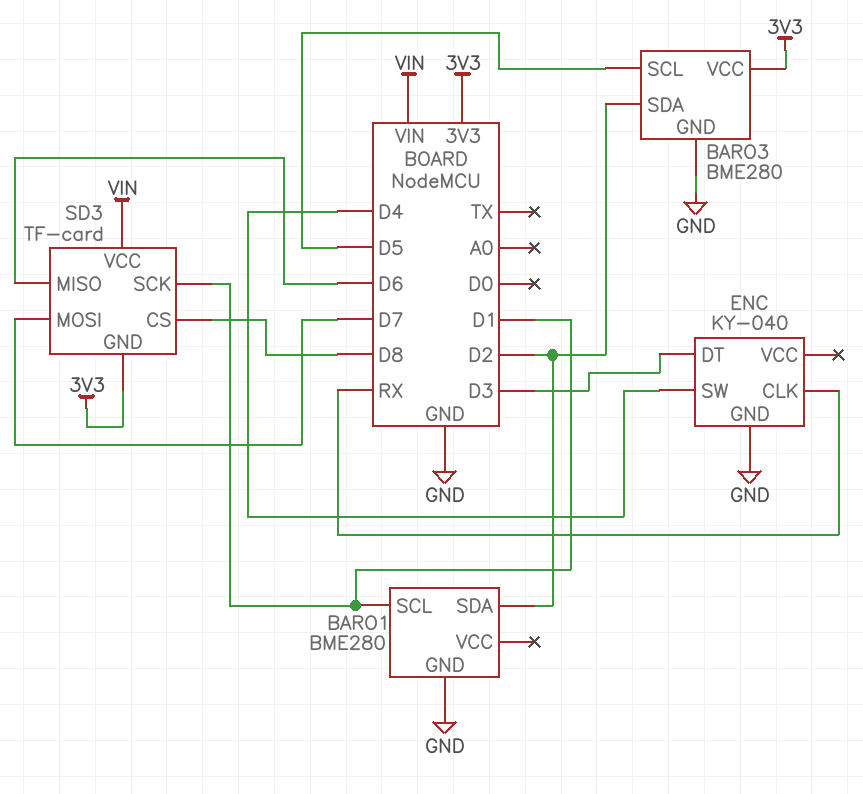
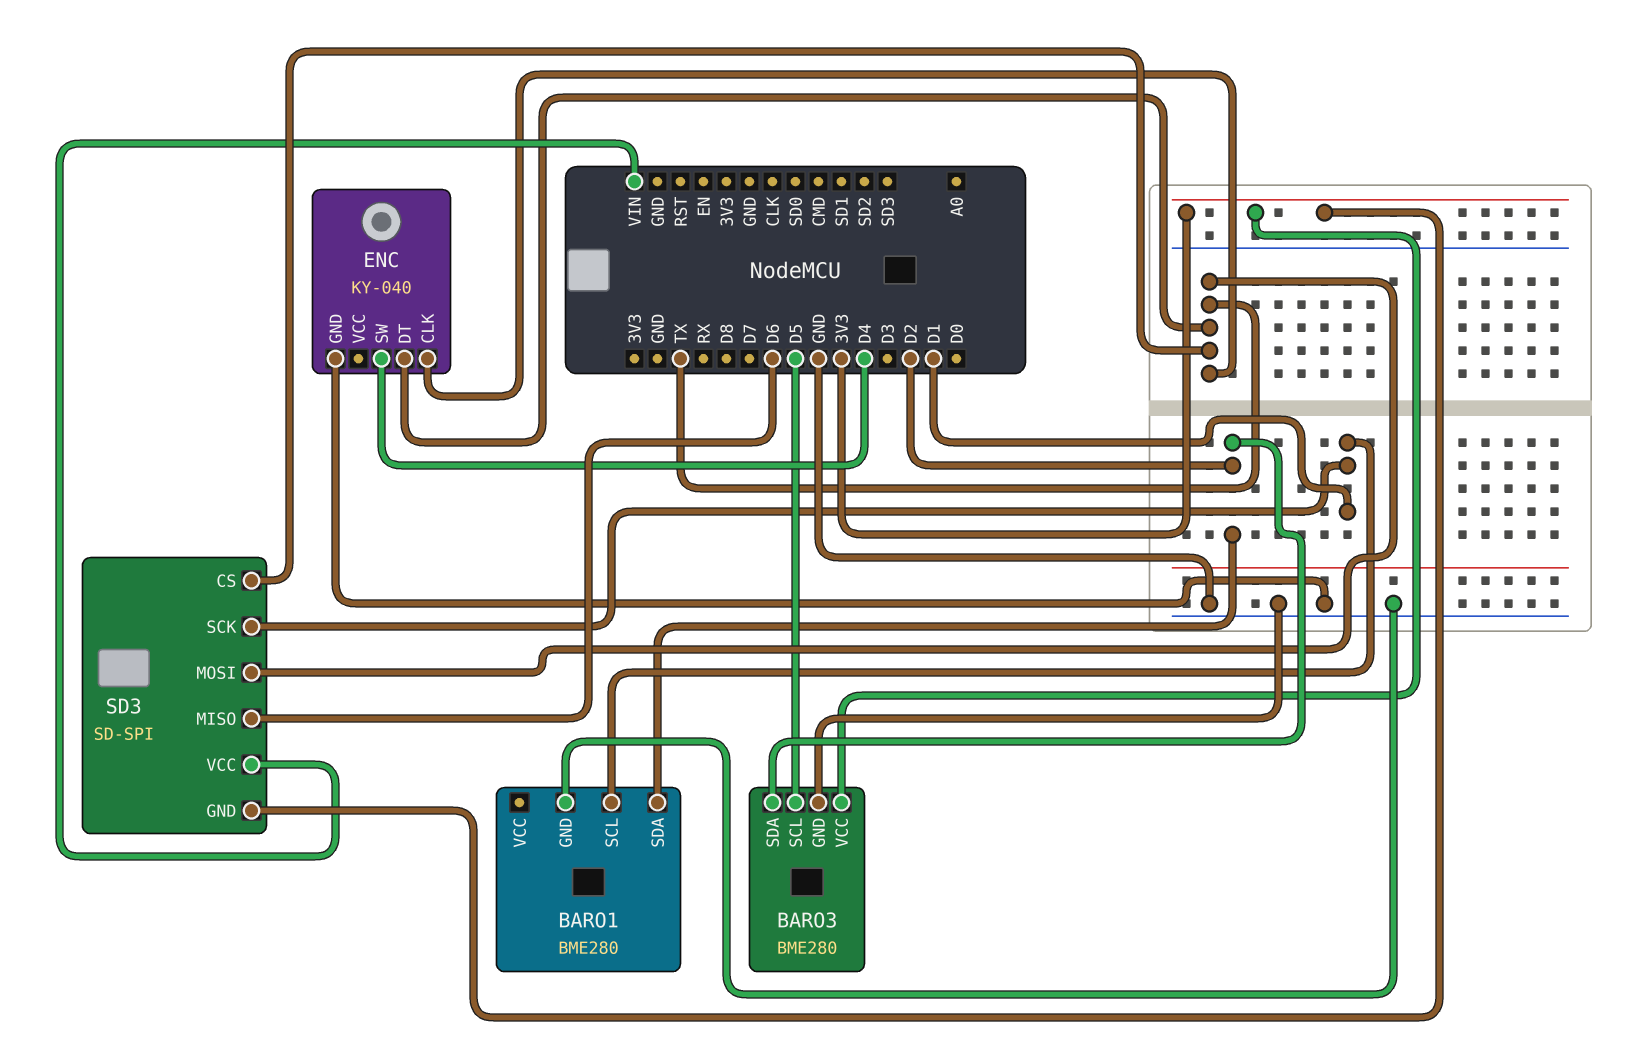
ENC pin CLK: RX -> TX
ENC pin DT: D3 -> TX
SD3: TF-card -> SD-SPI
SD3 pin CS: D8 -> TX
SD3 pin MOSI: D7 -> TX

